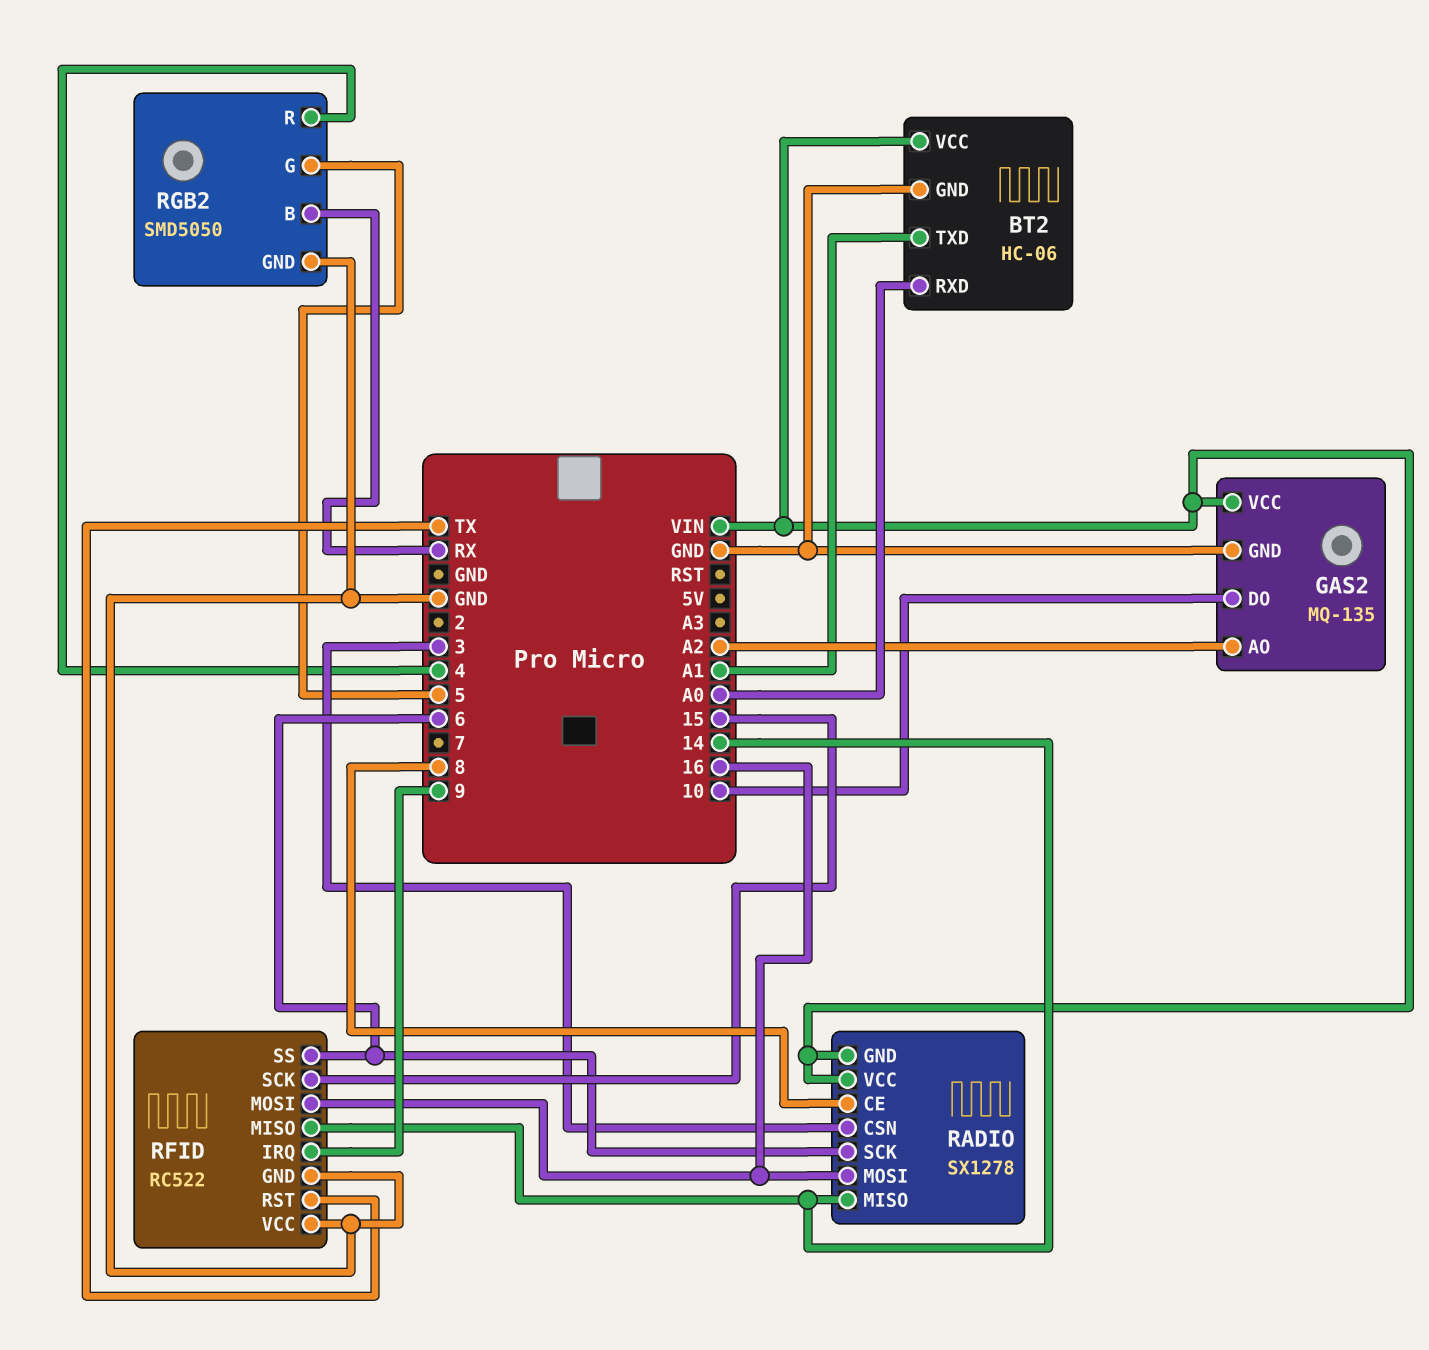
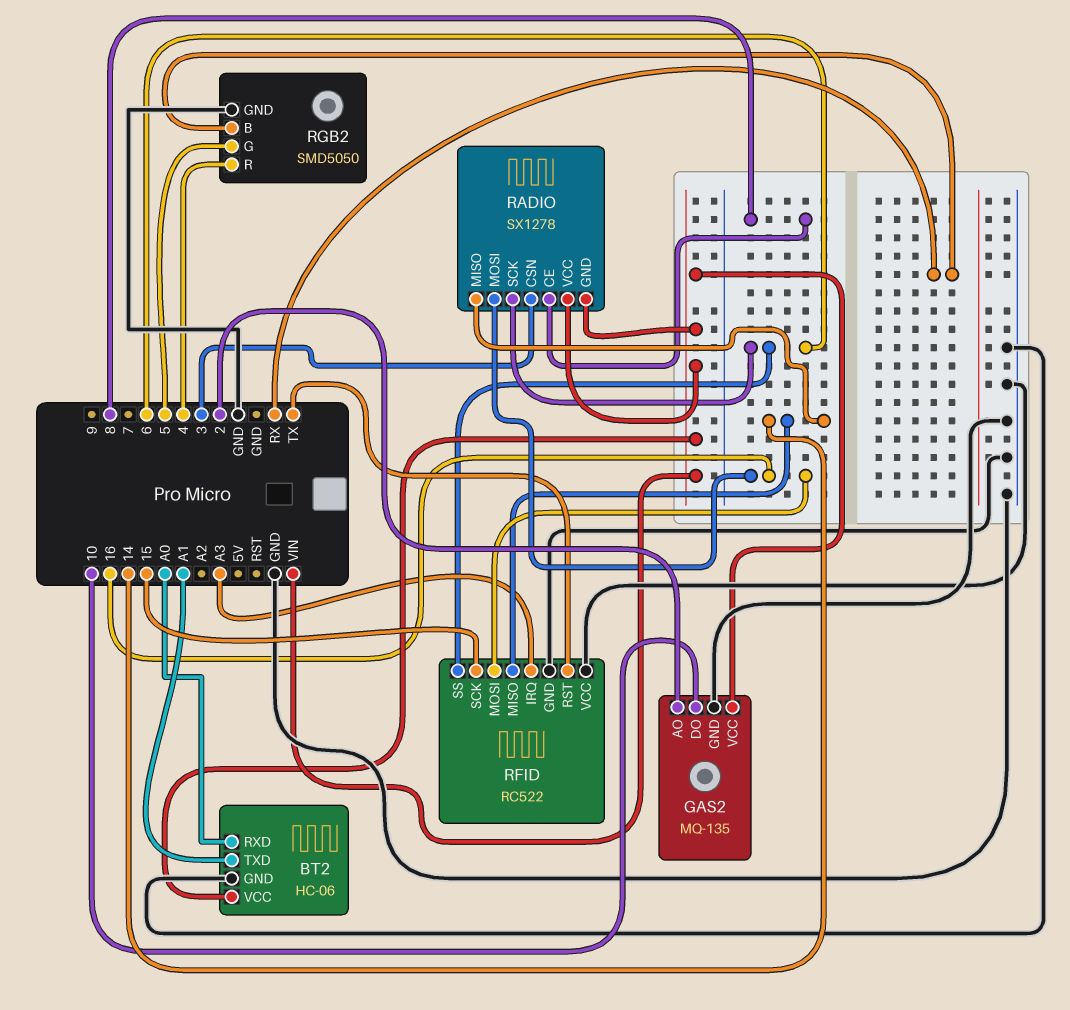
GAS2 pin AO: A2 -> 2
RFID pin IRQ: 9 -> A3

